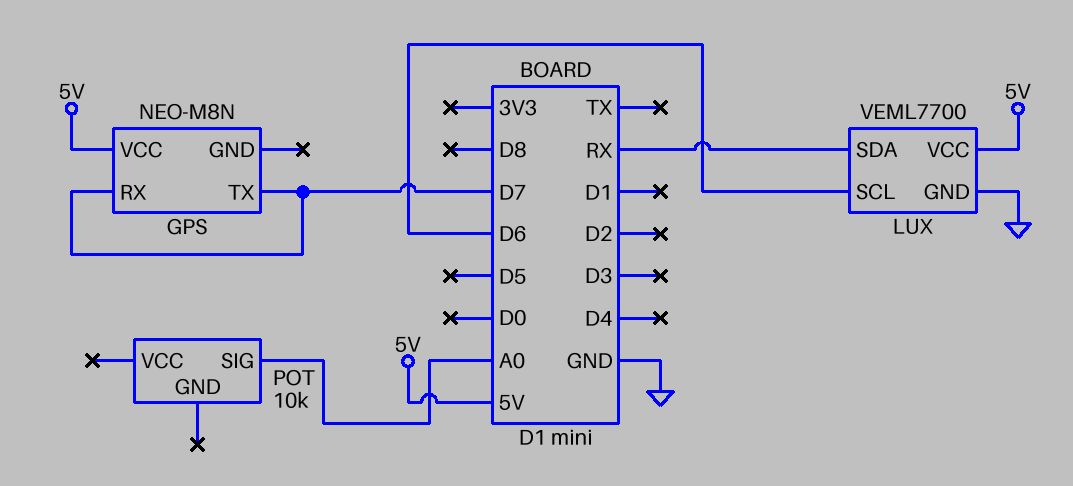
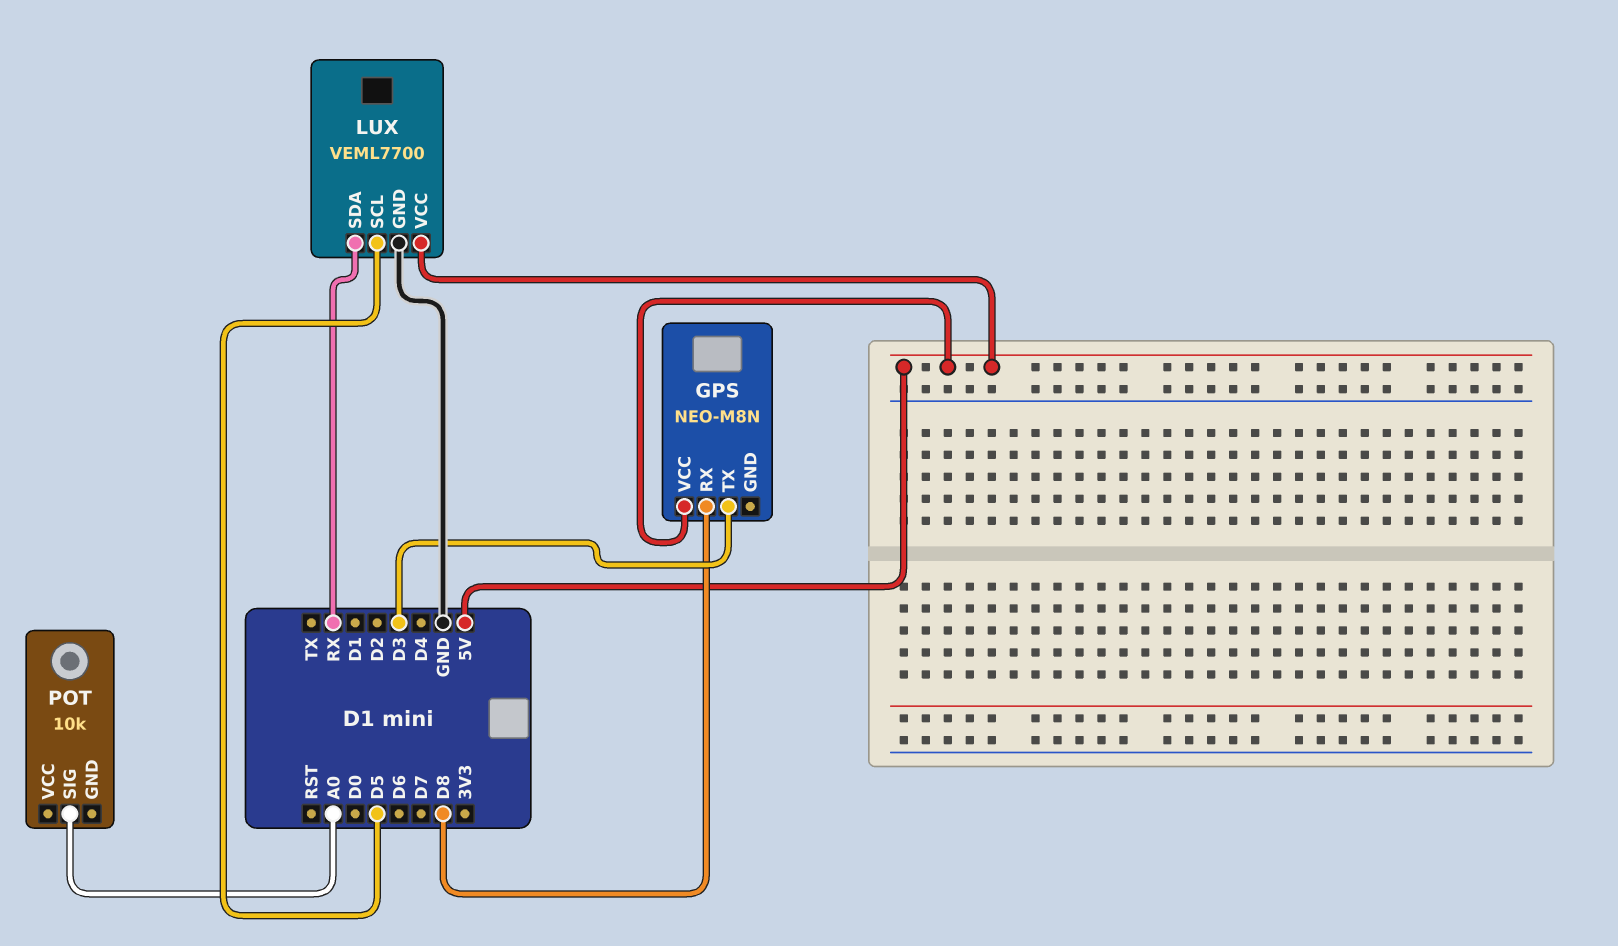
GPS pin RX: D7 -> D8
GPS pin TX: D7 -> D3
LUX pin SCL: D6 -> D5

